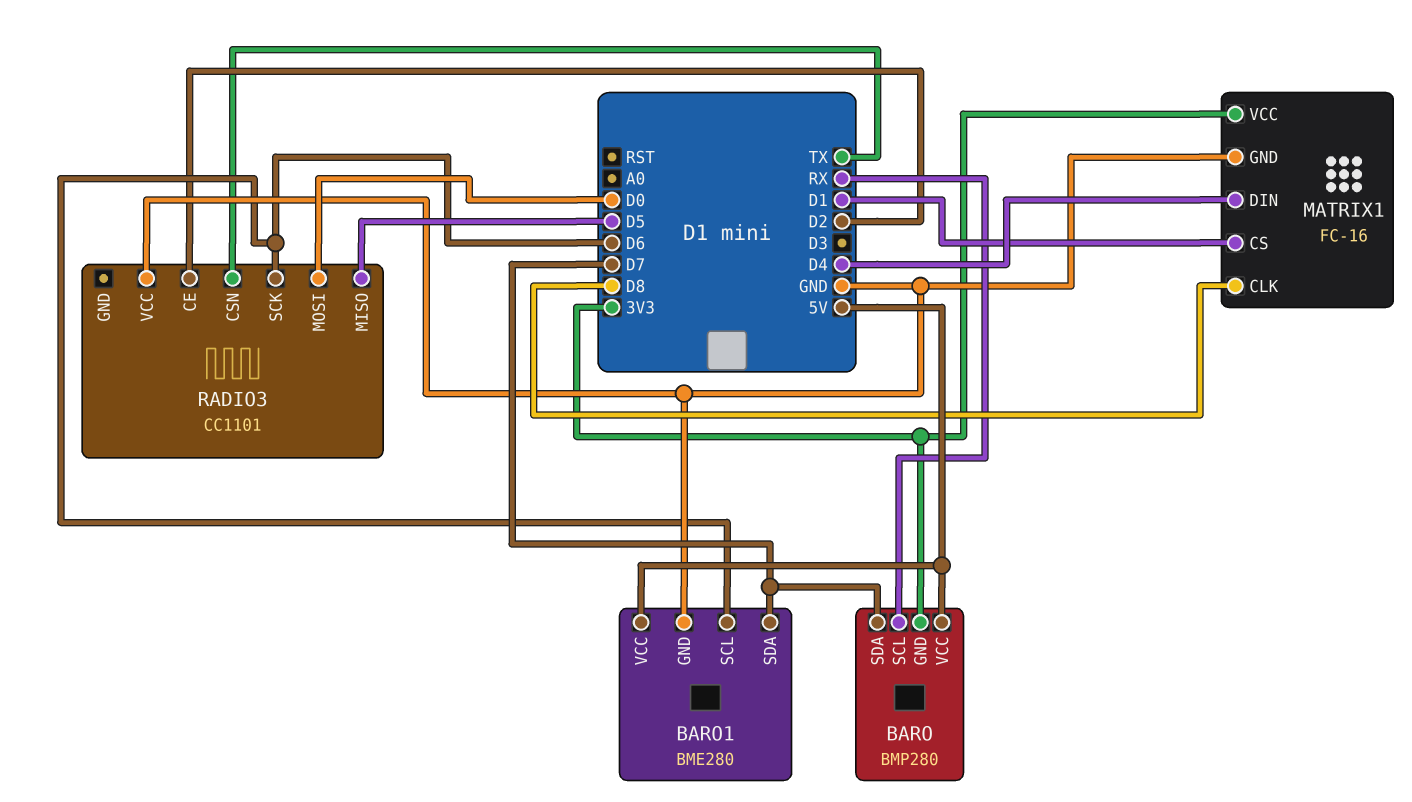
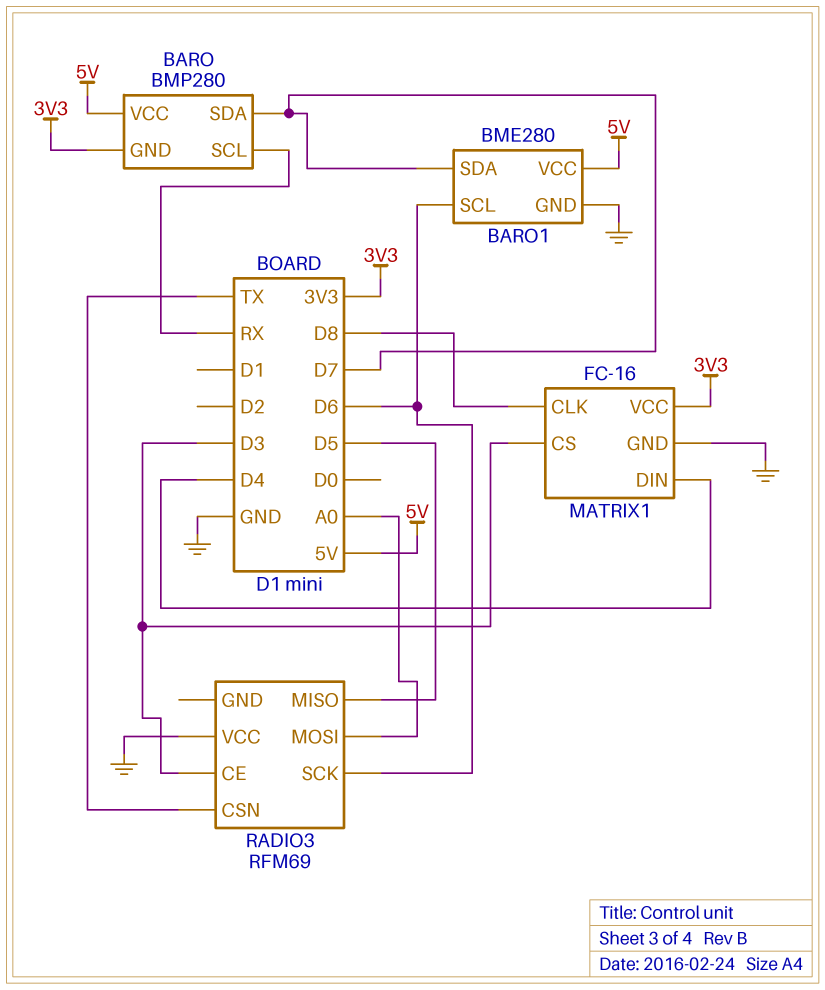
MATRIX1 pin CS: D1 -> D3
RADIO3: CC1101 -> RFM69
RADIO3 pin CE: D2 -> D3
RADIO3 pin MOSI: D0 -> A0

